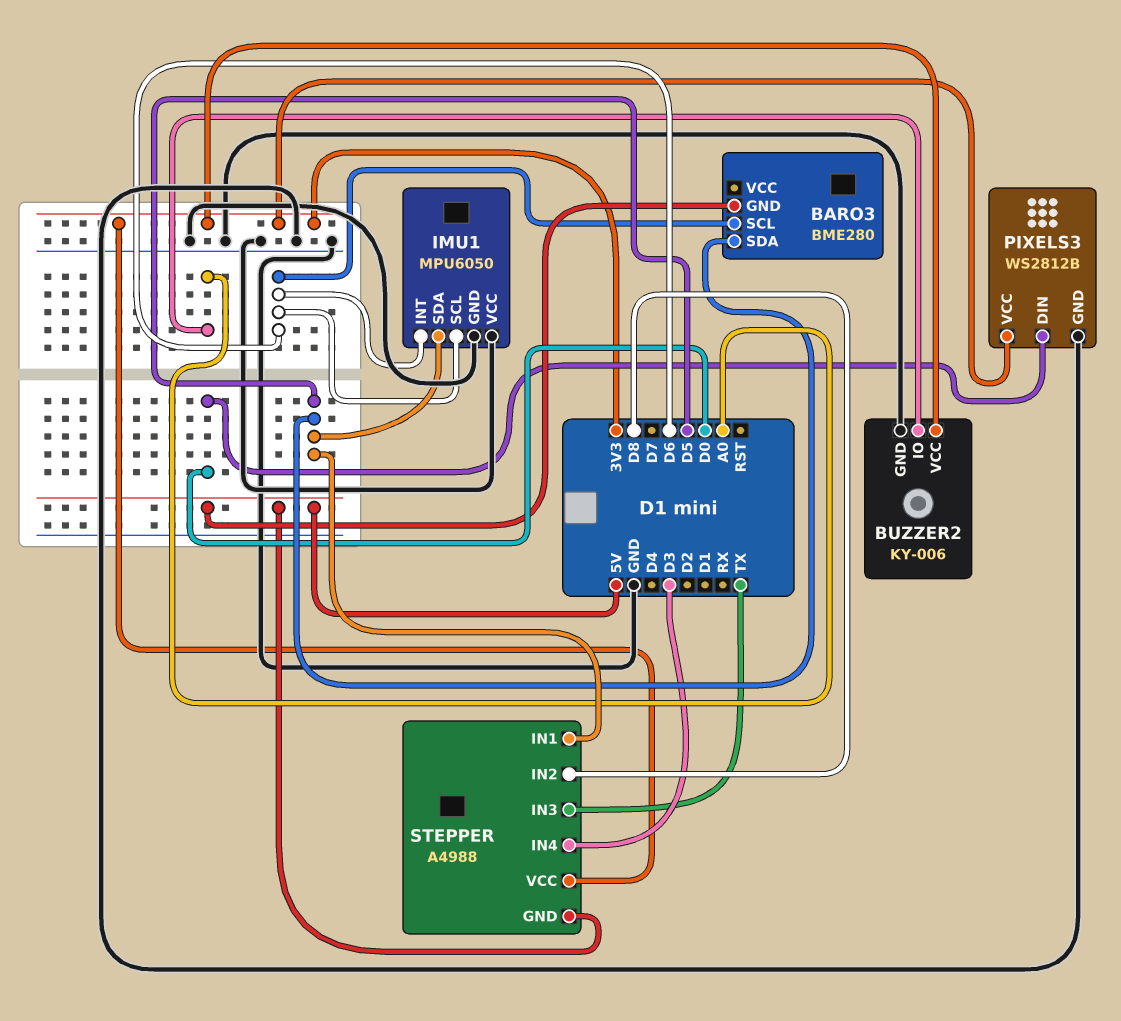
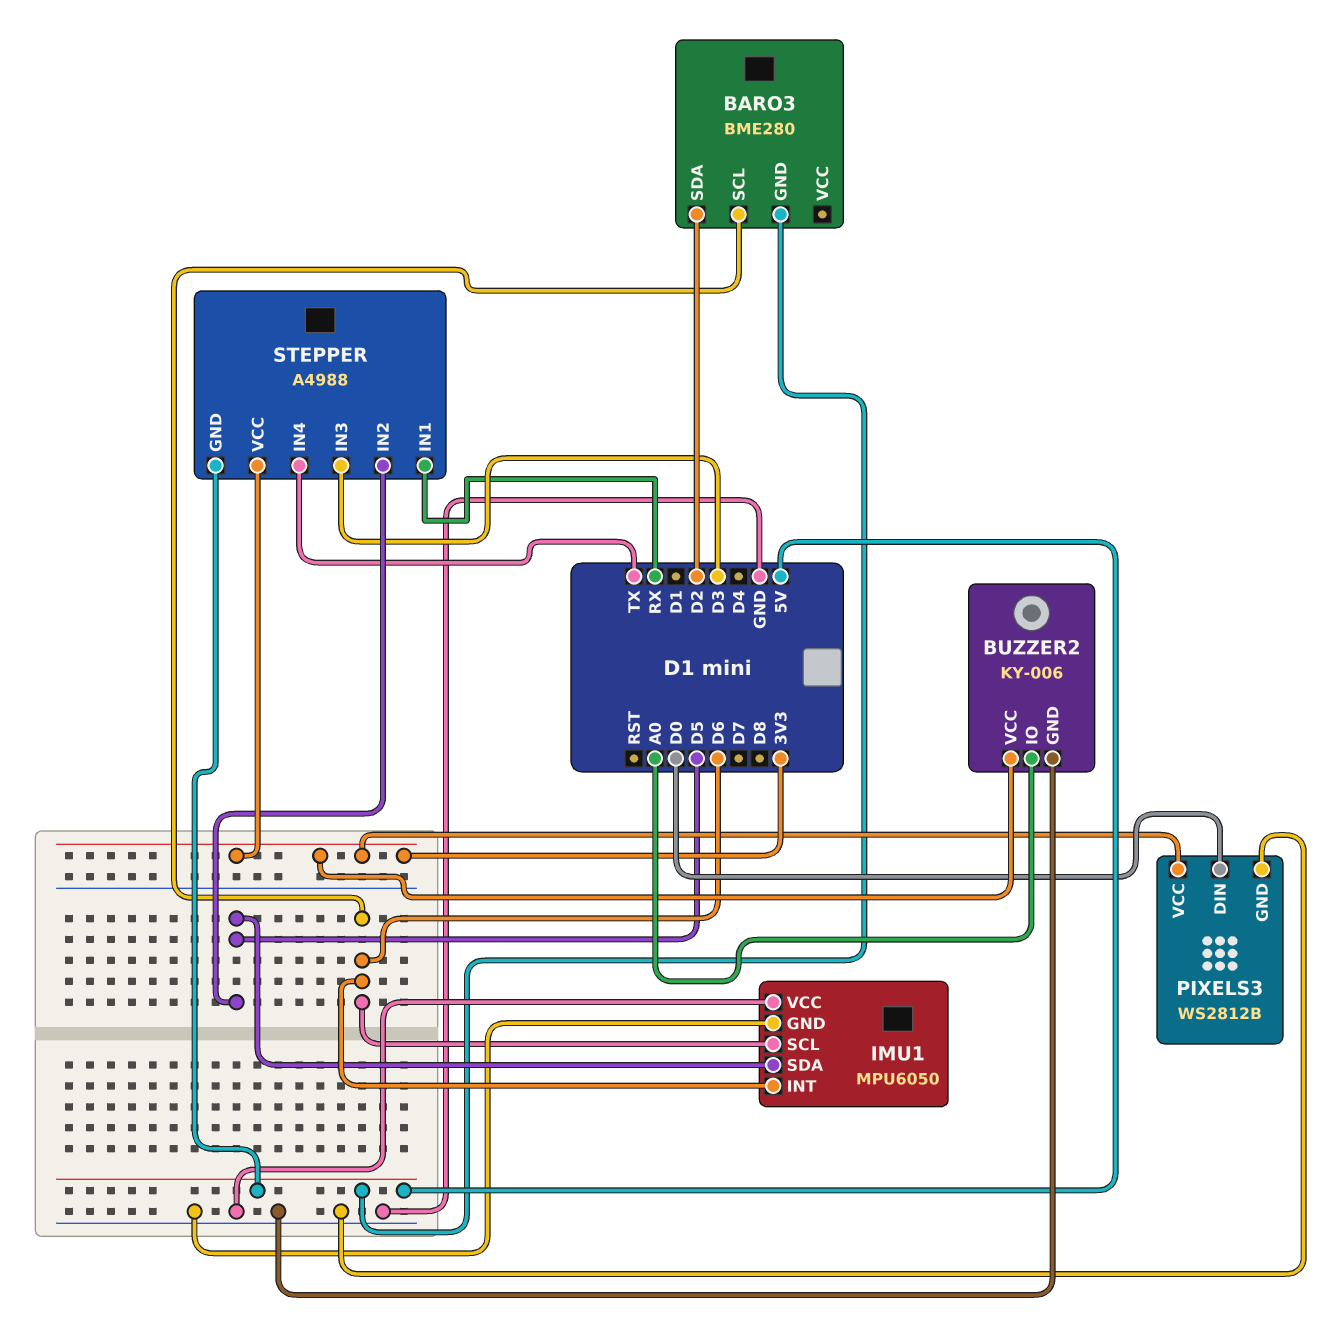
BARO3 pin SDA: D5 -> D2
STEPPER pin IN1: D5 -> RX
STEPPER pin IN2: D8 -> D5
STEPPER pin IN3: TX -> D3
STEPPER pin IN4: D3 -> TX

